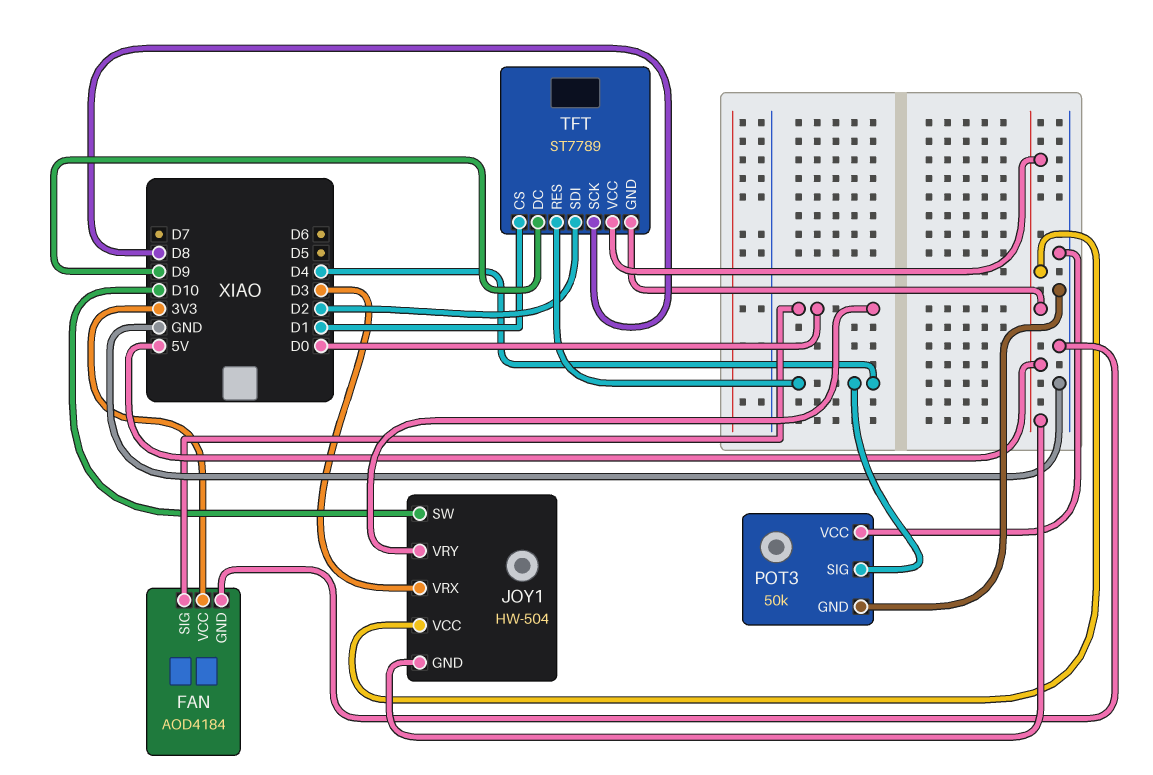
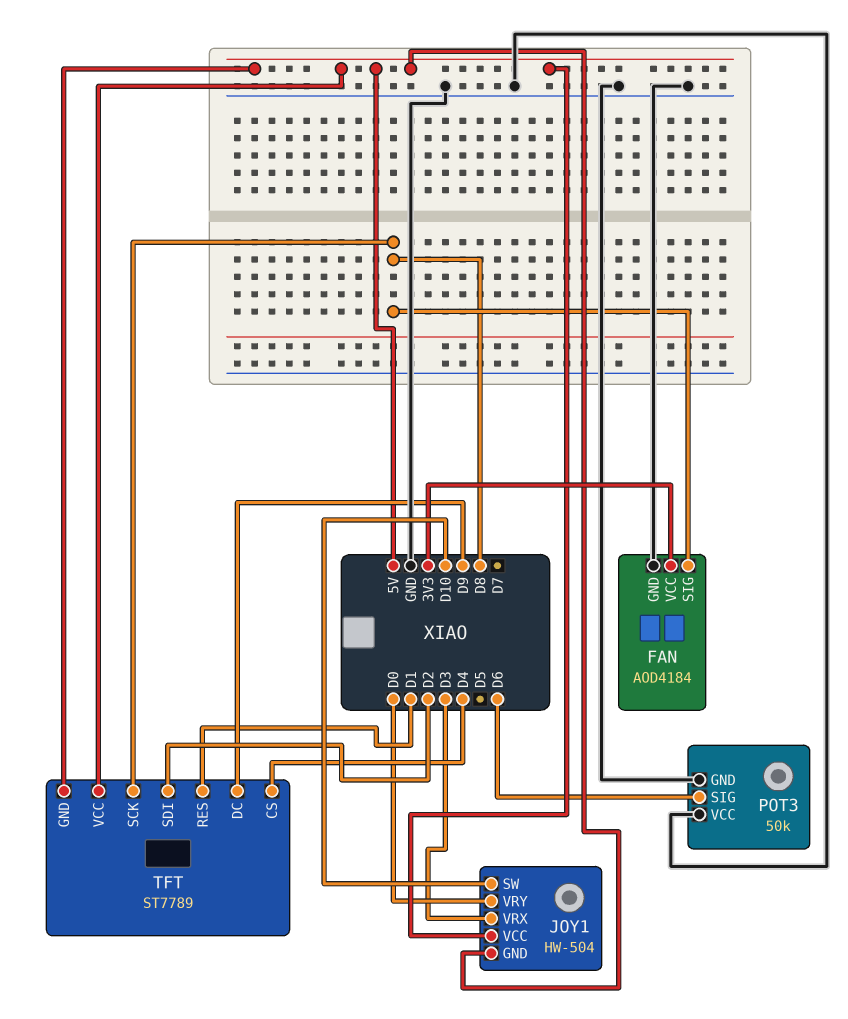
FAN pin SIG: D0 -> D8
POT3 pin SIG: D4 -> D6
TFT pin CS: D1 -> D4
TFT pin RES: D4 -> D1

